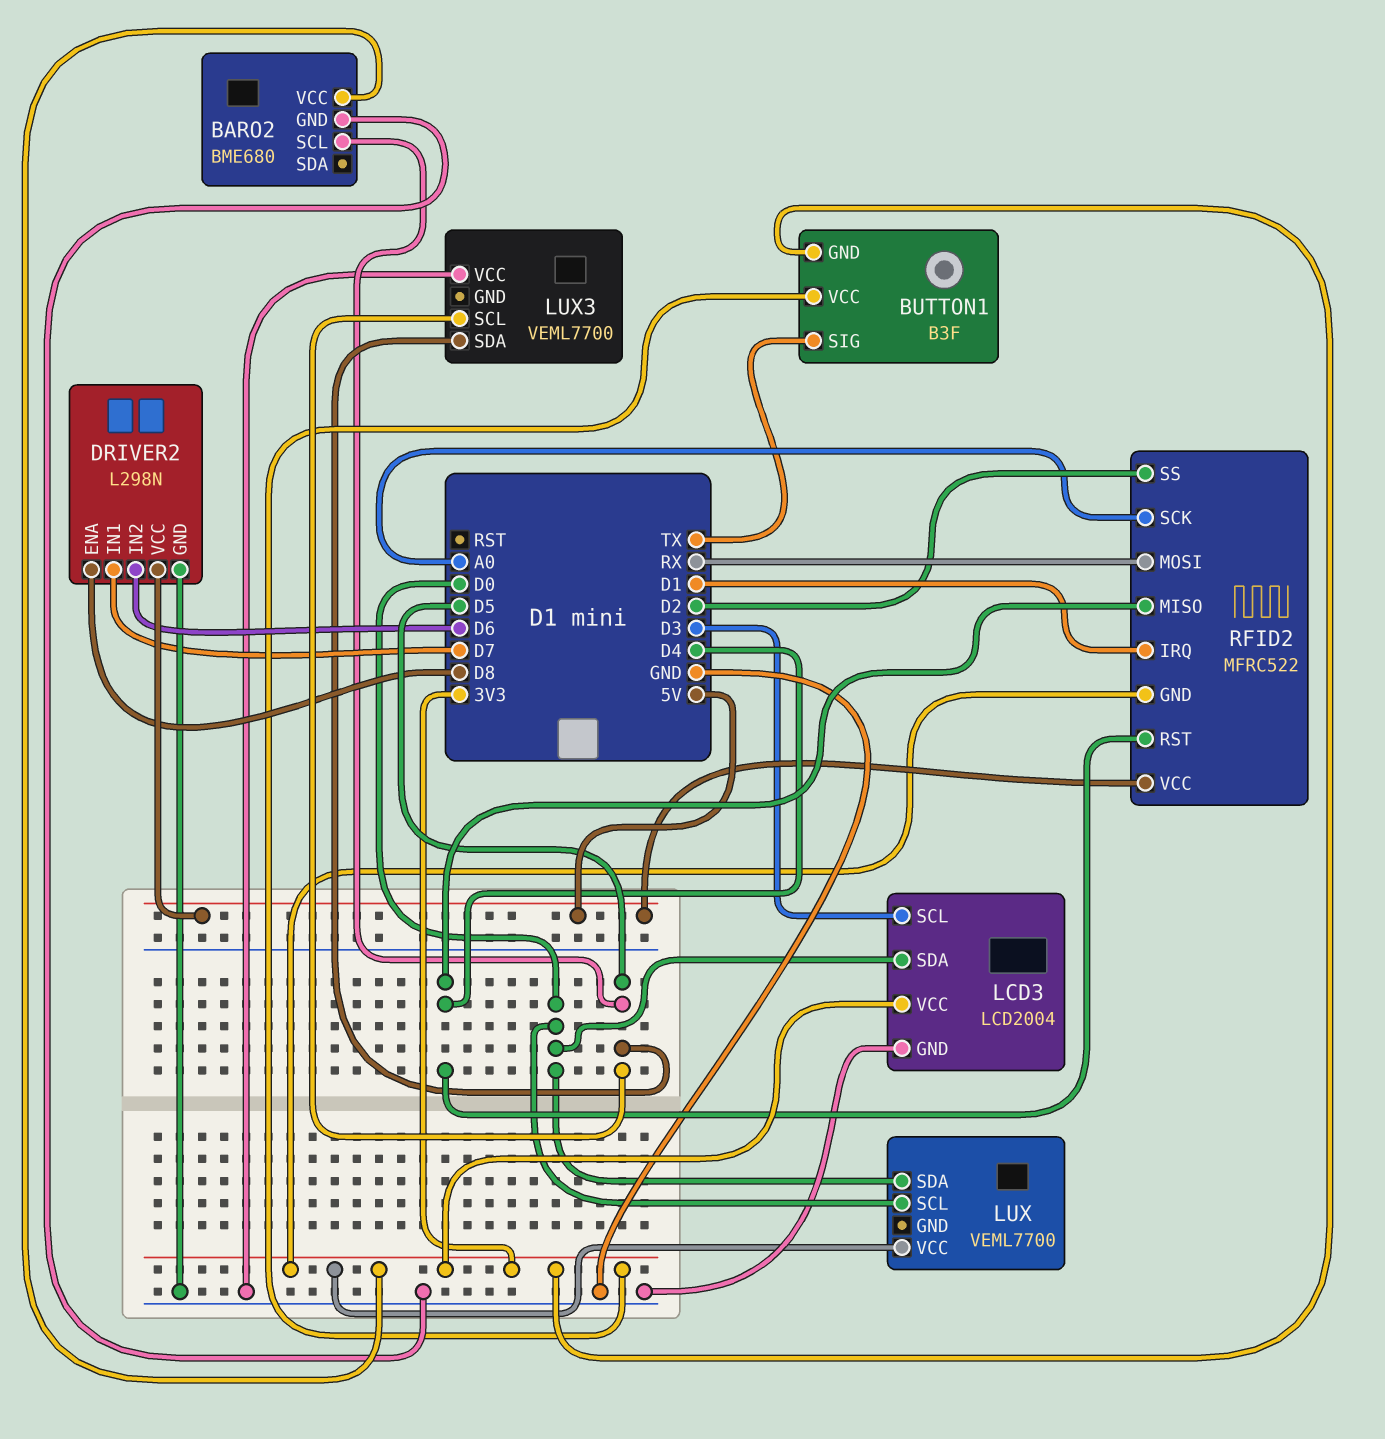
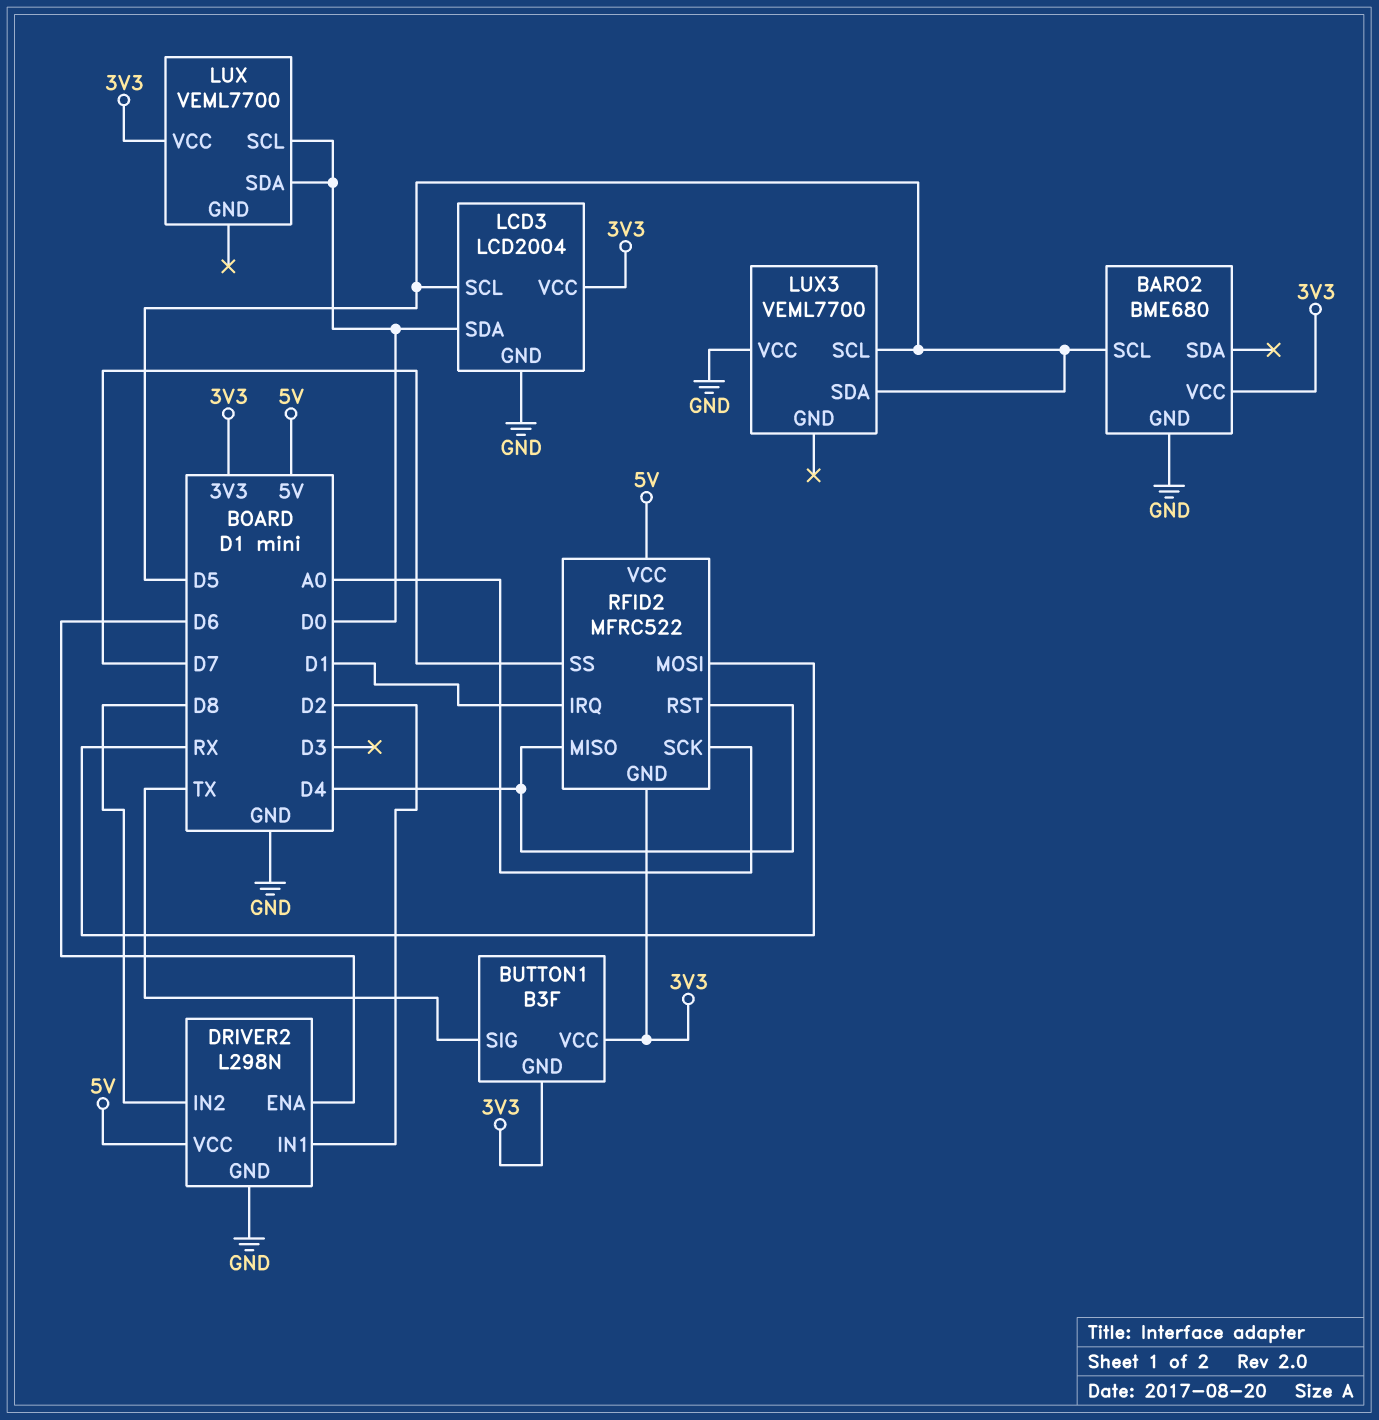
DRIVER2 pin ENA: D8 -> D6
DRIVER2 pin IN1: D7 -> D2
DRIVER2 pin IN2: D6 -> D8
LCD3 pin SCL: D3 -> D5
RFID2 pin SS: D2 -> D7

